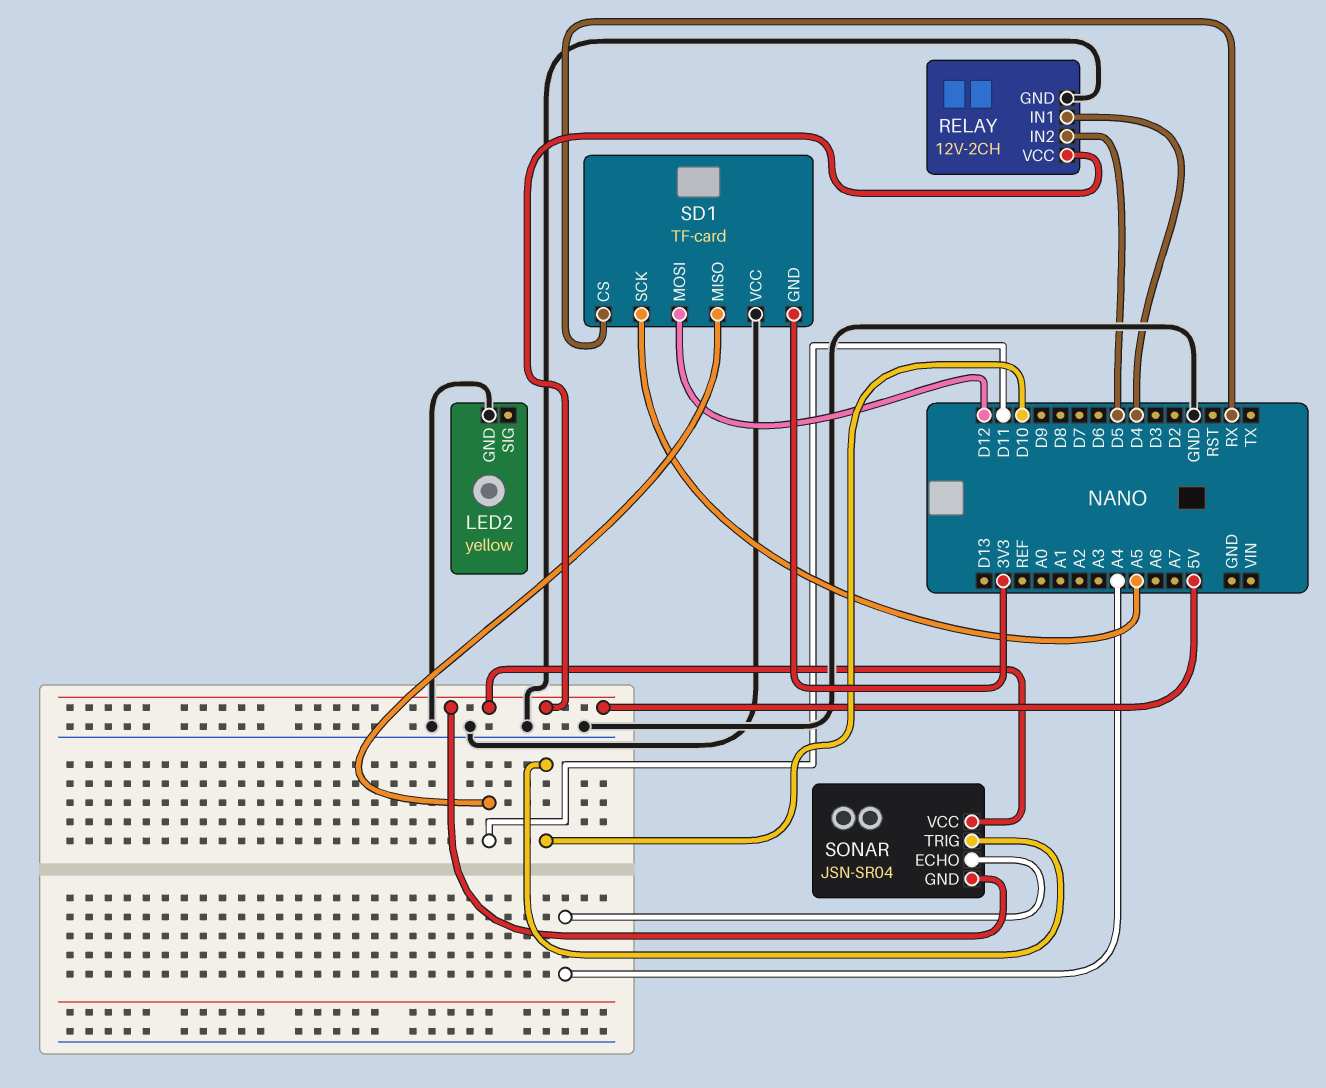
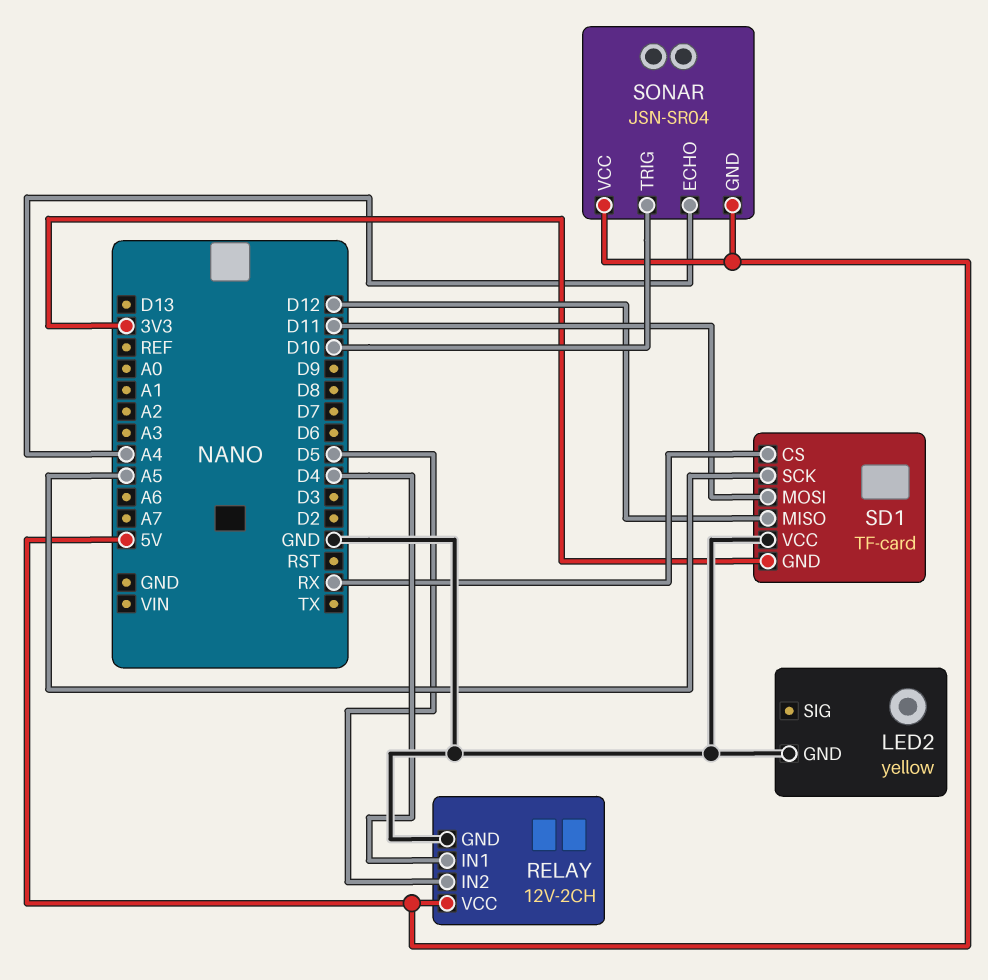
SD1 pin MISO: D11 -> D12
SD1 pin MOSI: D12 -> D11

